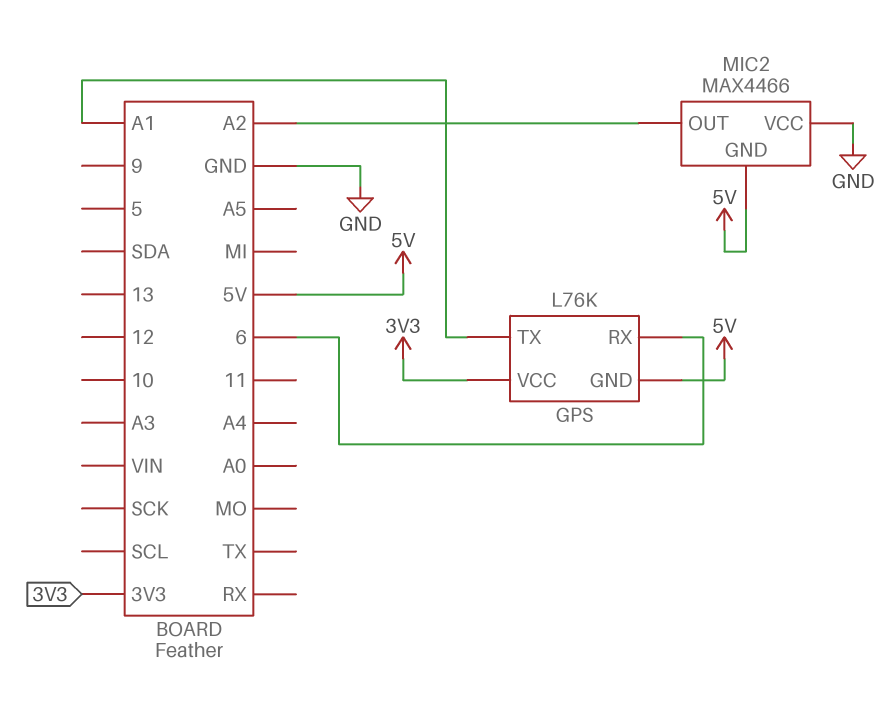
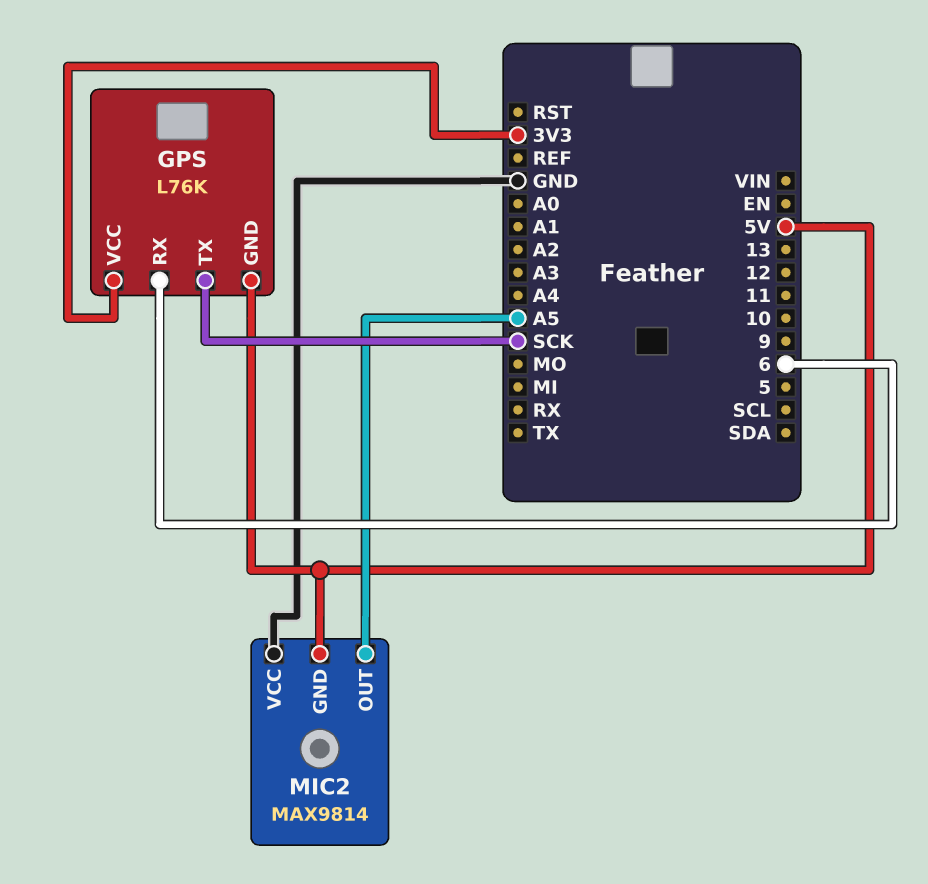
GPS pin TX: A1 -> SCK
MIC2: MAX4466 -> MAX9814
MIC2 pin OUT: A2 -> A5

